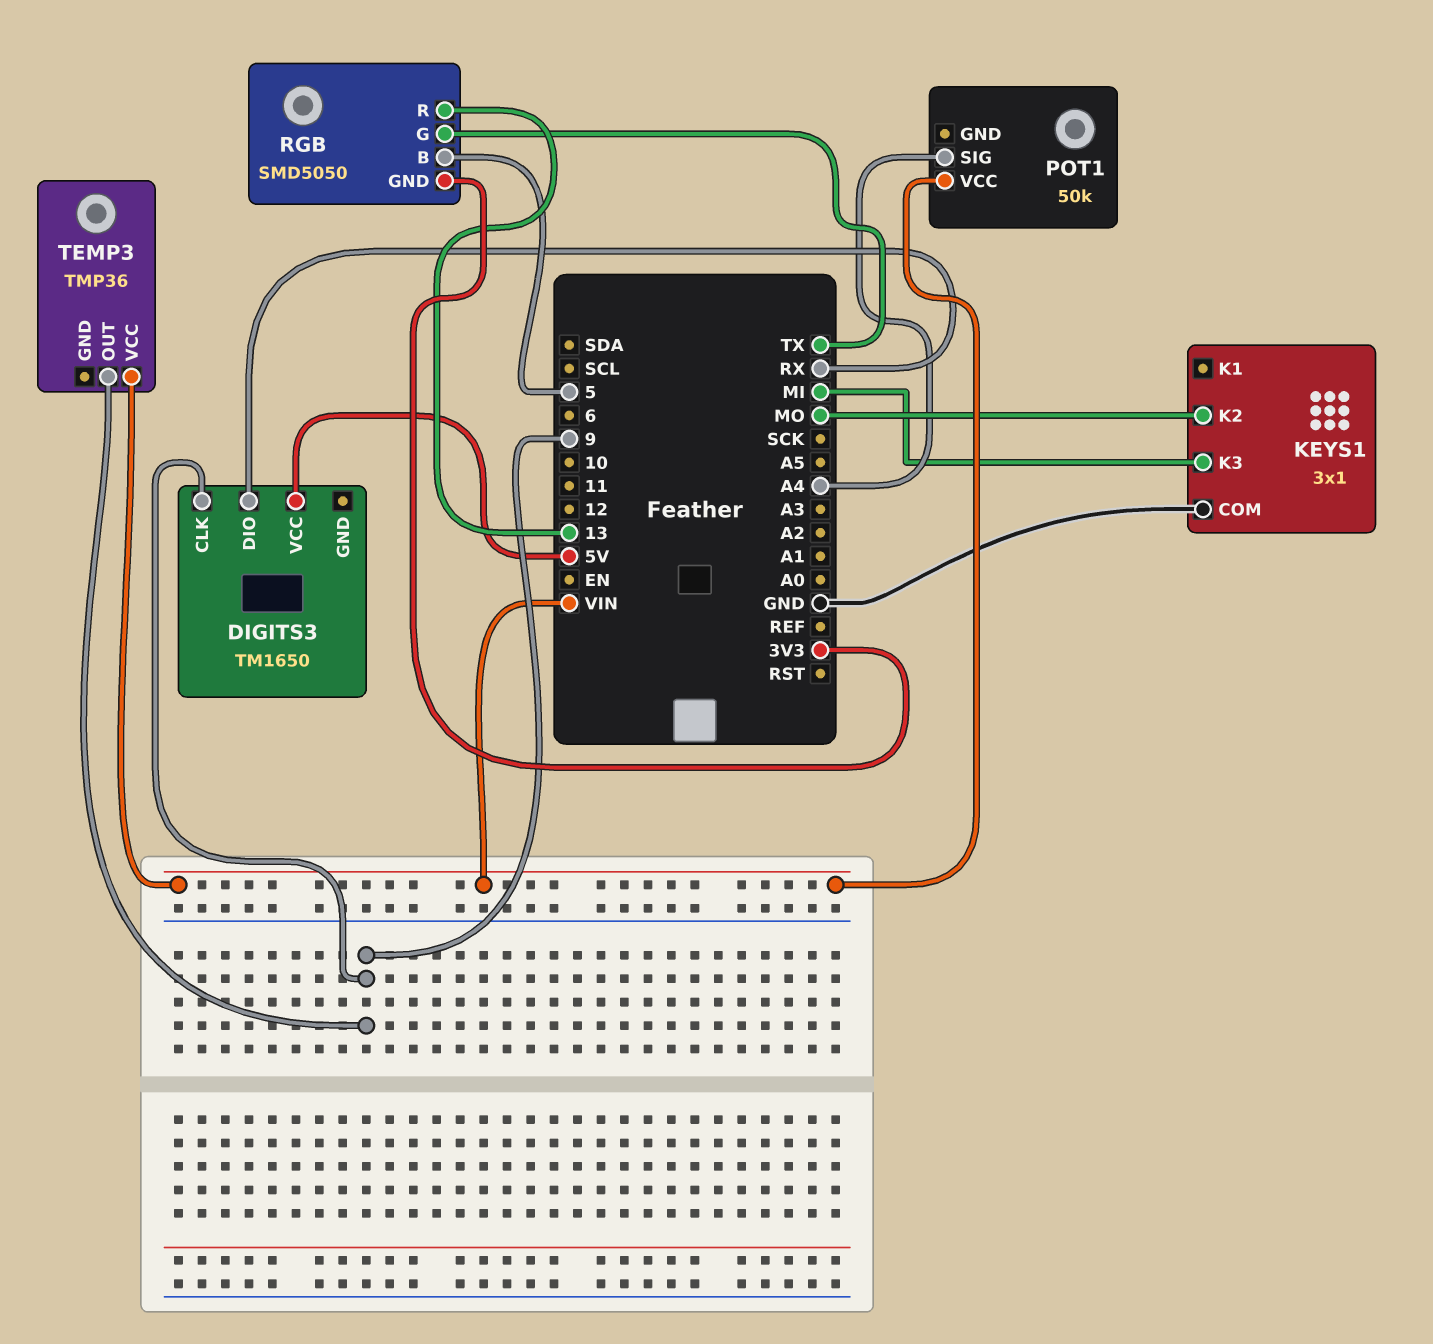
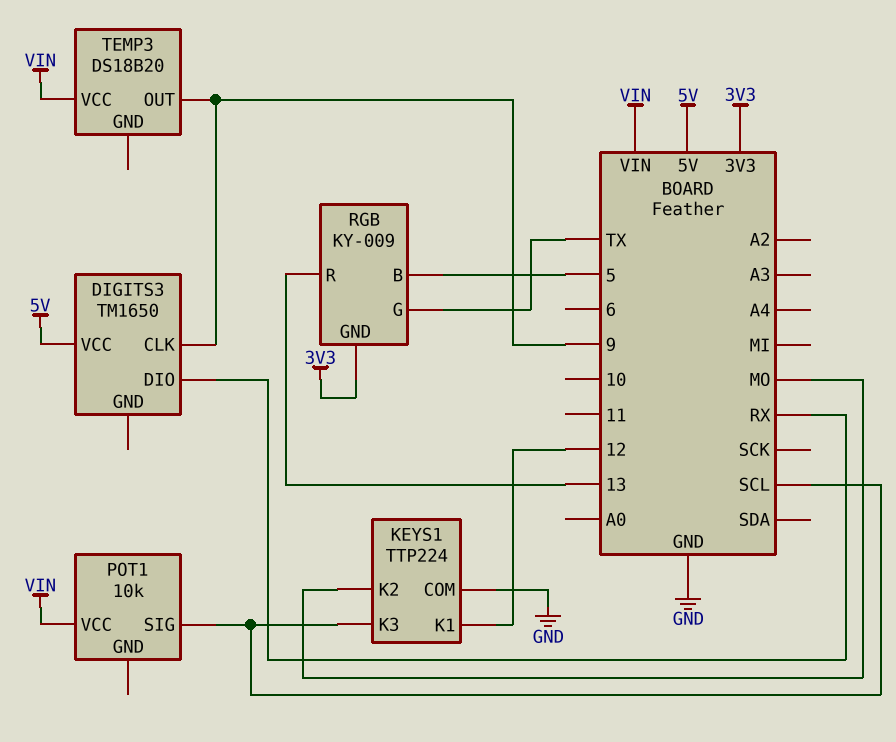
KEYS1: 3x1 -> TTP224
KEYS1 pin K1: none -> 12
KEYS1 pin K3: MI -> SCL
POT1: 50k -> 10k
POT1 pin SIG: A4 -> SCL
RGB: SMD5050 -> KY-009
TEMP3: TMP36 -> DS18B20

